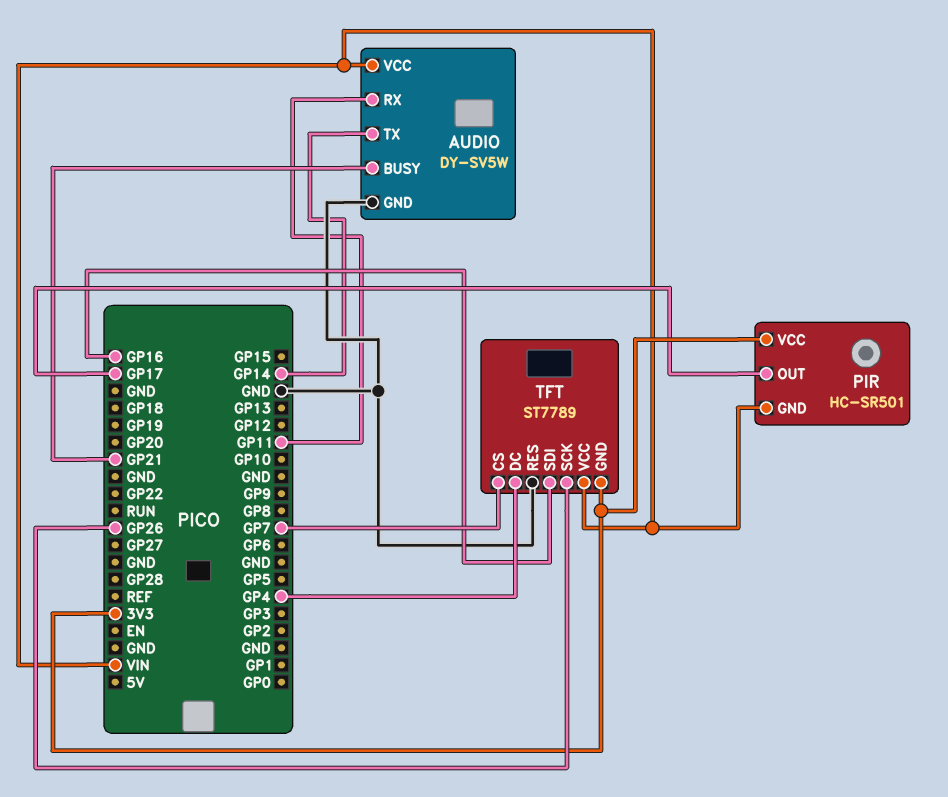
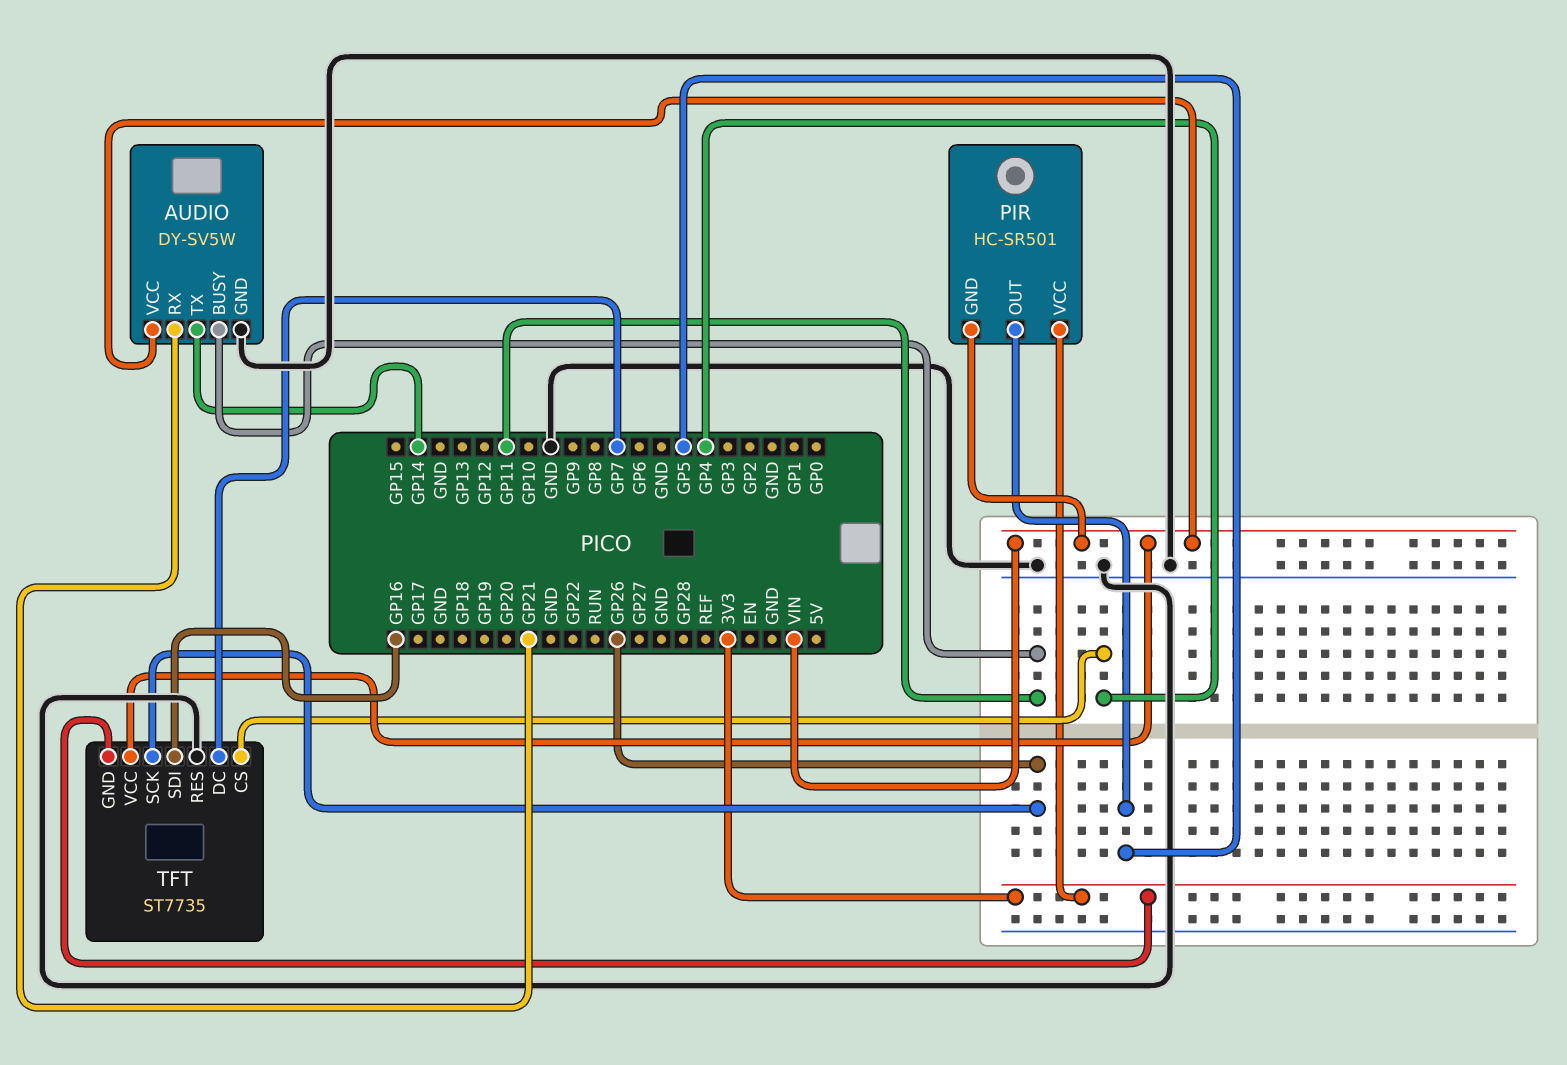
AUDIO pin BUSY: GP21 -> GP11
AUDIO pin RX: GP11 -> GP21
PIR pin OUT: GP17 -> GP5
TFT: ST7789 -> ST7735
TFT pin CS: GP7 -> GP4
TFT pin DC: GP4 -> GP7

